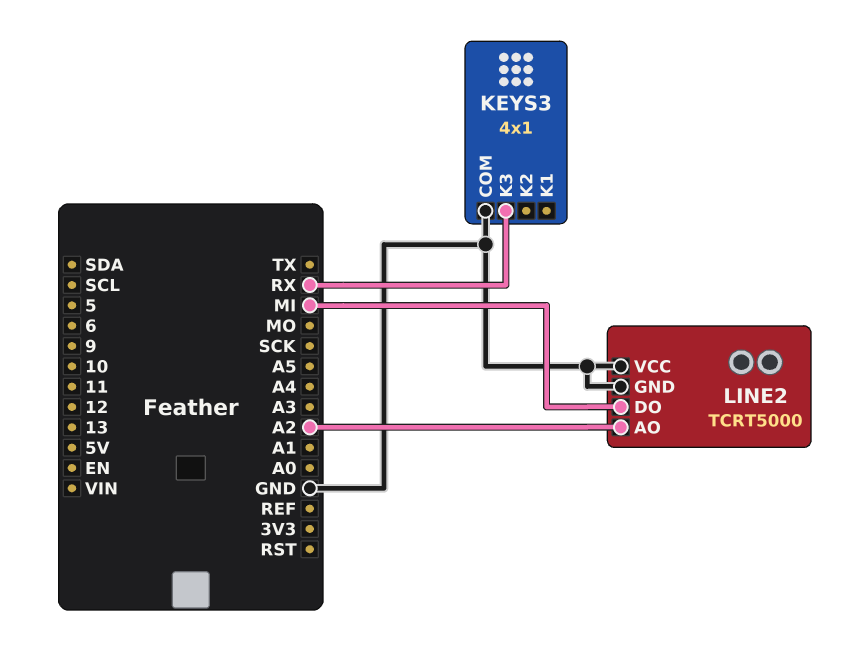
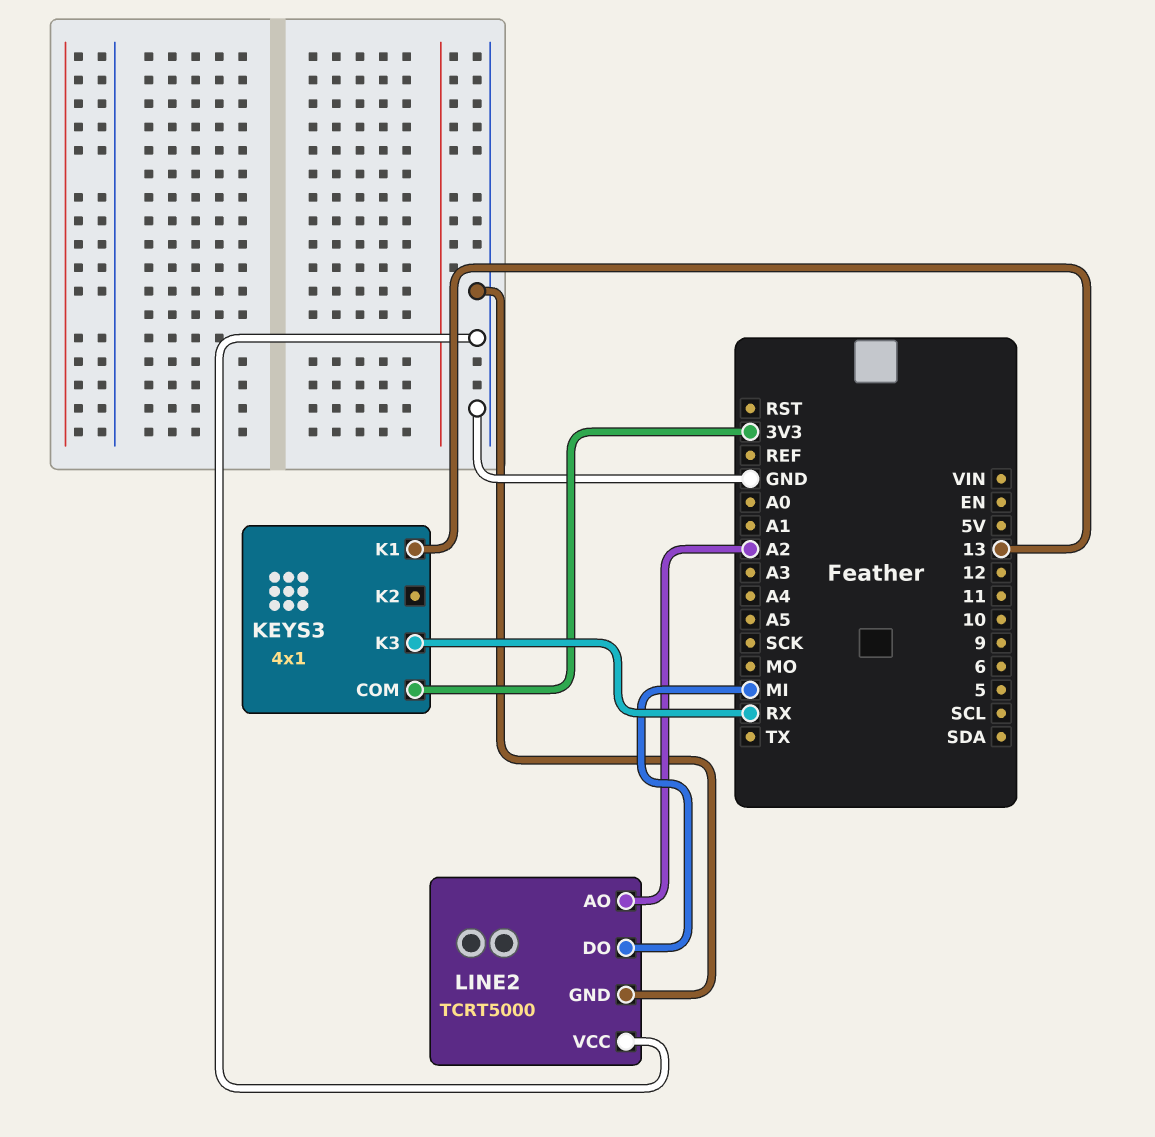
KEYS3 pin COM: GND -> 3V3
KEYS3 pin K1: none -> 13

